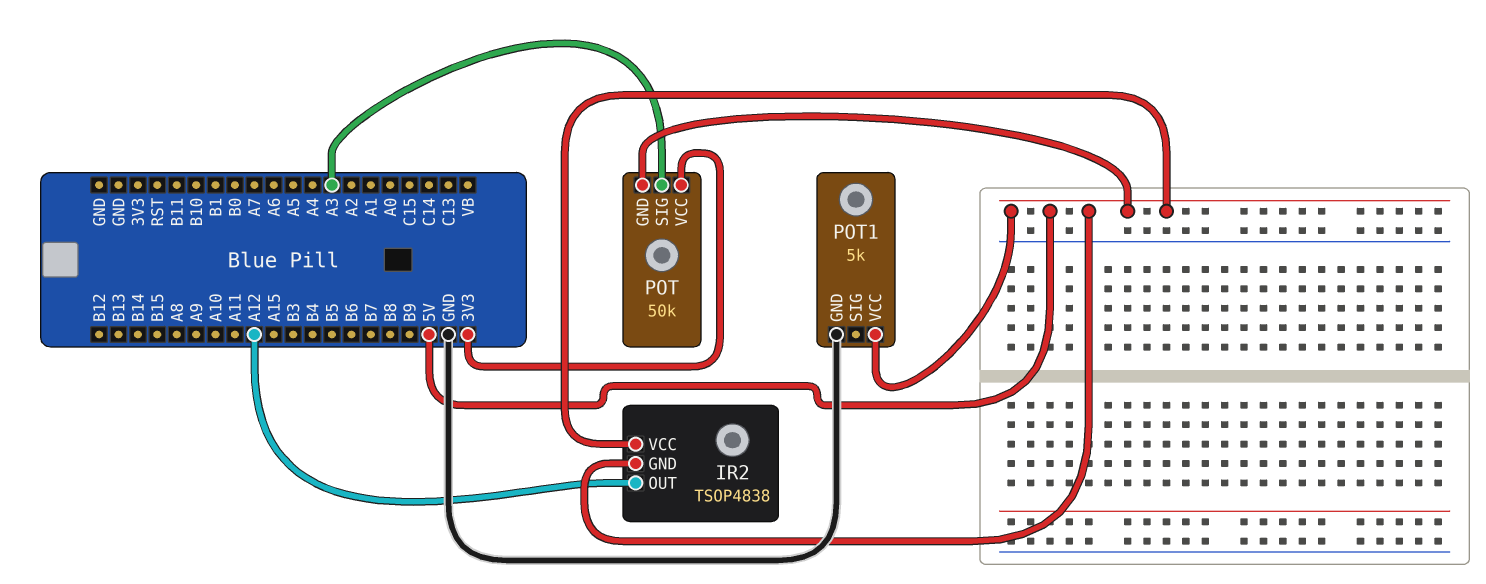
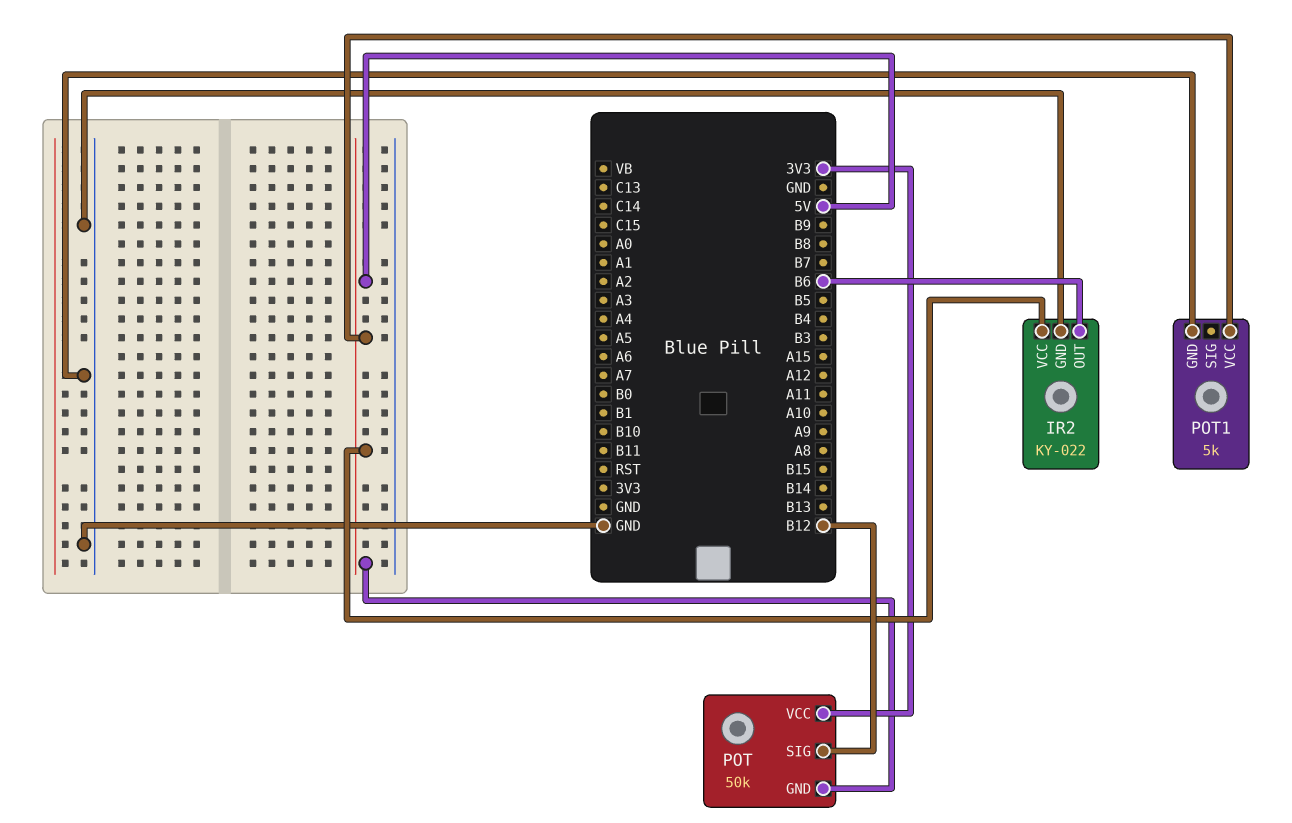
IR2: TSOP4838 -> KY-022
IR2 pin GND: 5V -> GND
IR2 pin OUT: A12 -> B6
POT pin SIG: A3 -> B12

